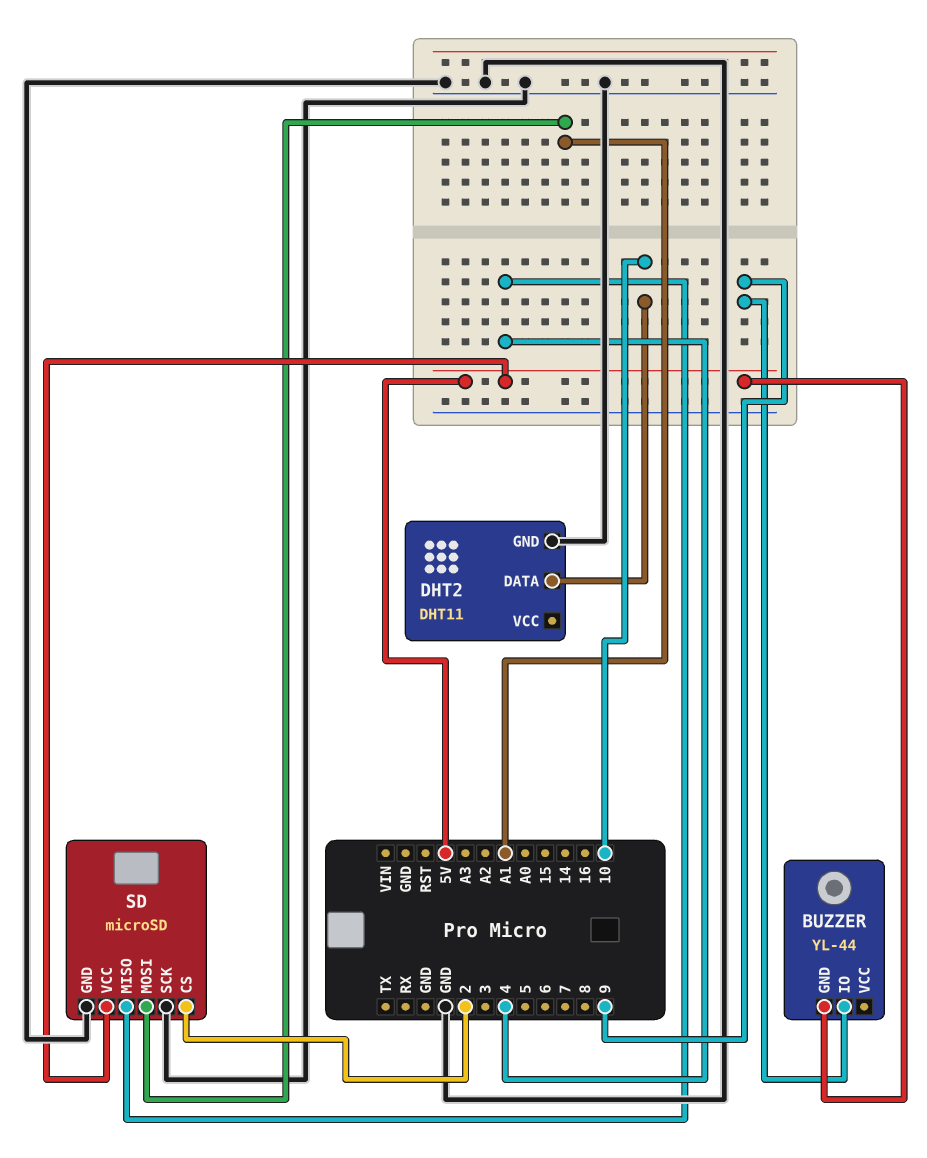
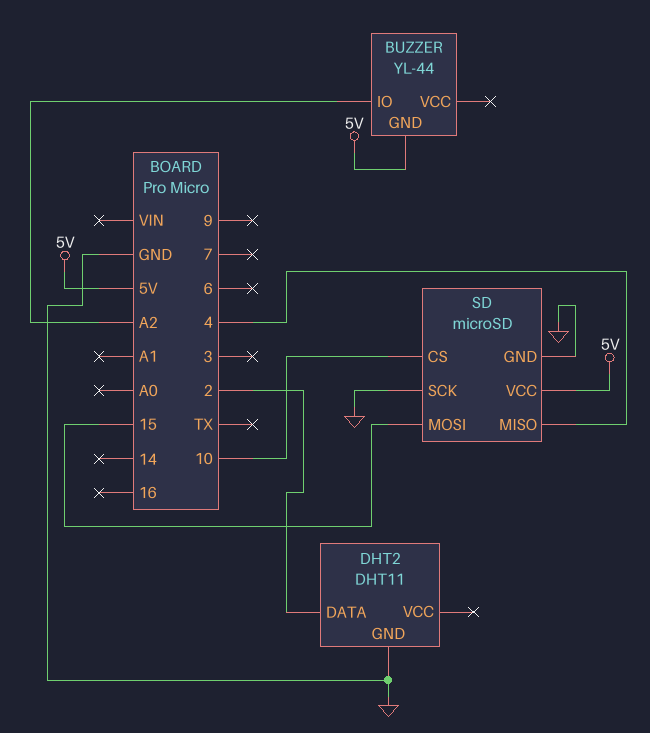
BUZZER pin IO: 9 -> A2
DHT2 pin DATA: 10 -> 2
SD pin CS: 2 -> 10
SD pin MOSI: A1 -> 15

